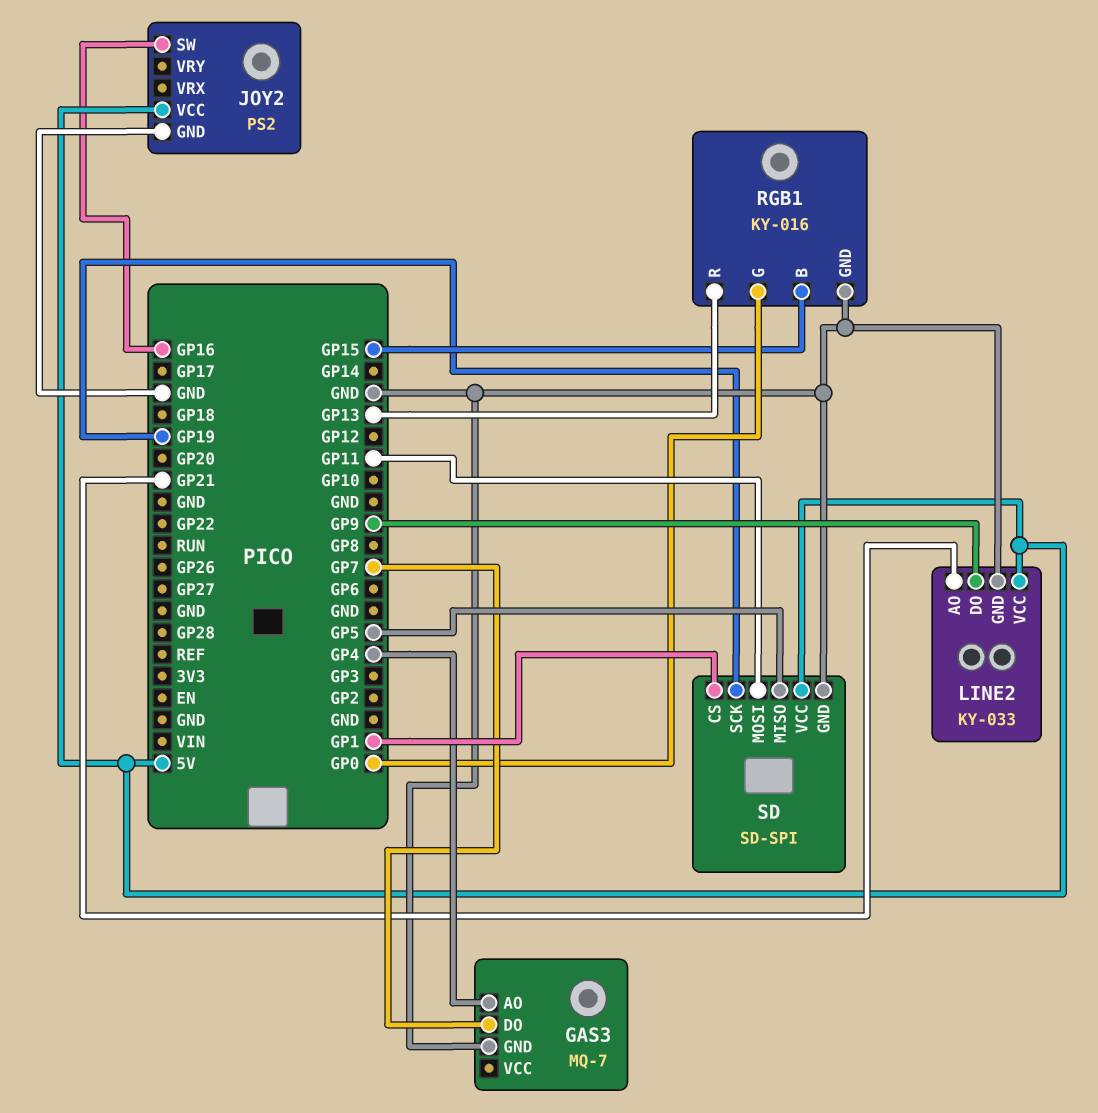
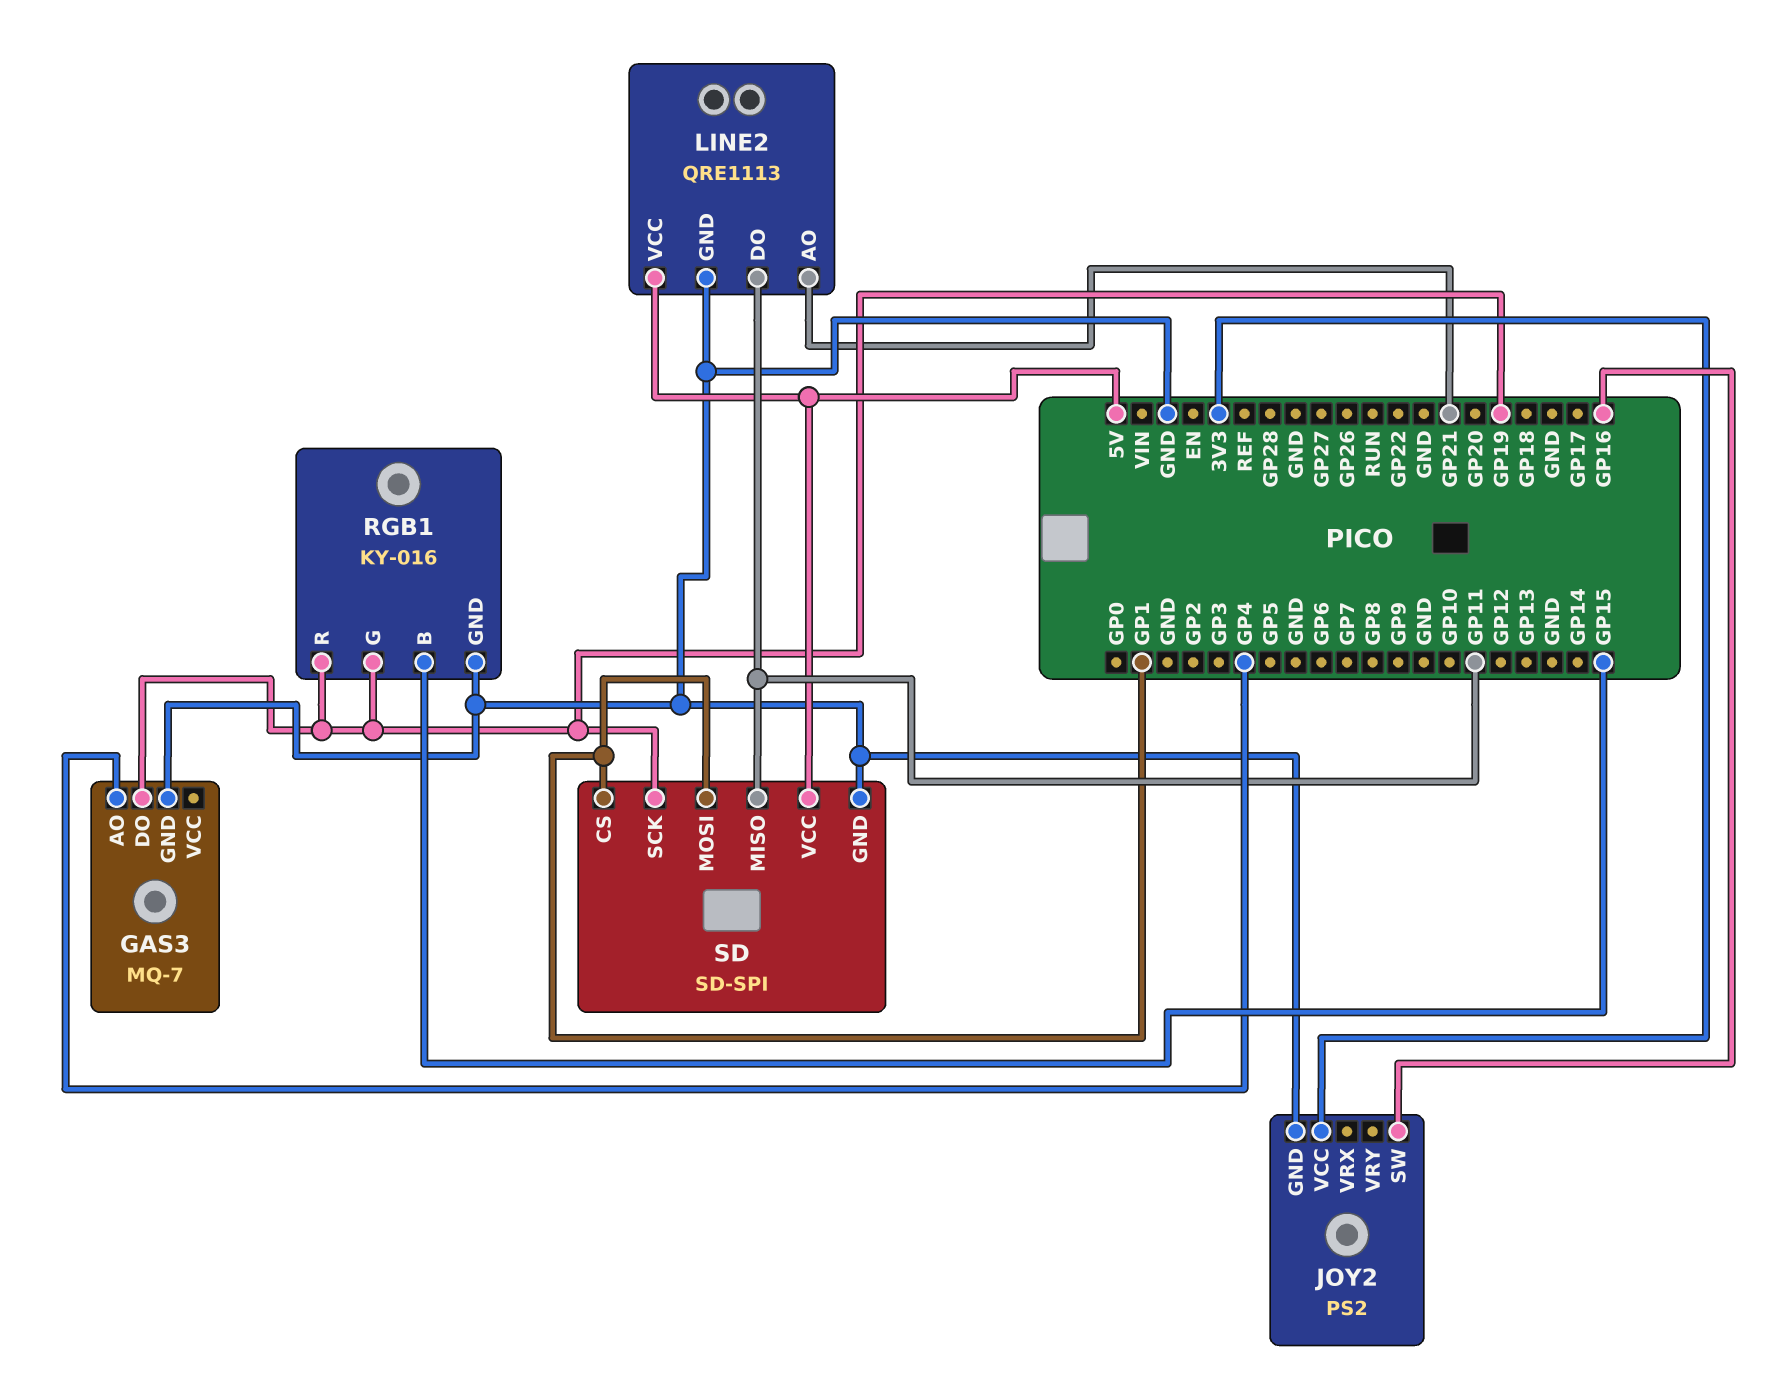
GAS3 pin DO: GP7 -> GP19
JOY2 pin VCC: 5V -> 3V3
LINE2: KY-033 -> QRE1113
LINE2 pin DO: GP9 -> GP11
RGB1 pin G: GP0 -> GP19
RGB1 pin R: GP13 -> GP19
SD pin MISO: GP5 -> GP11
SD pin MOSI: GP11 -> GP1

